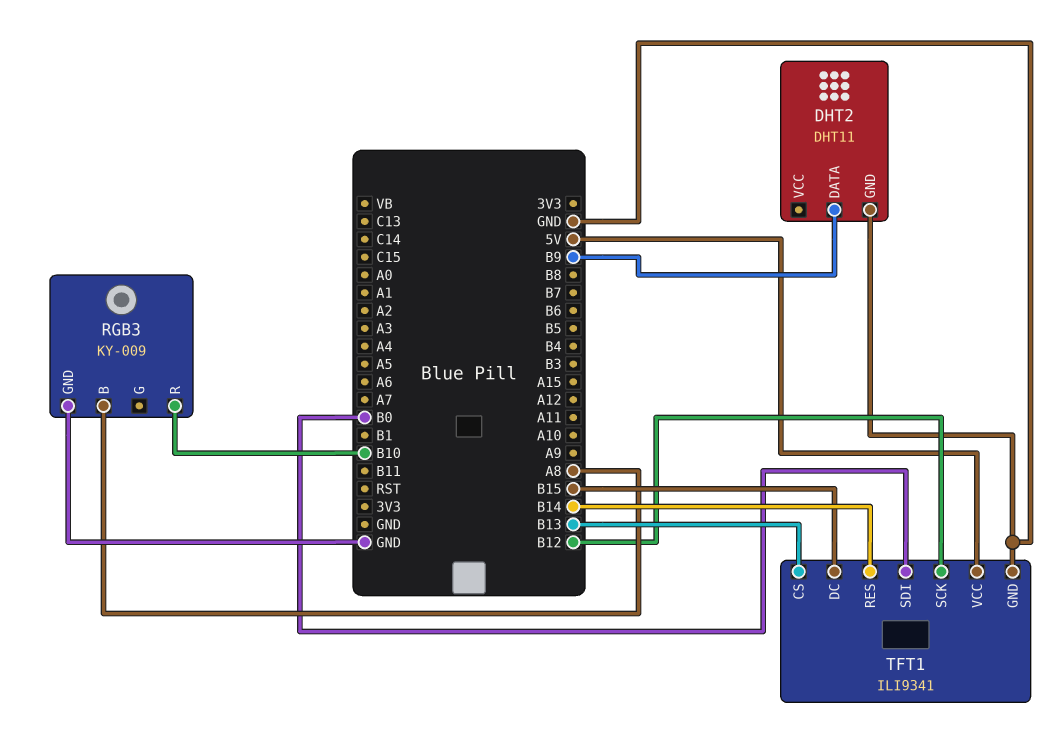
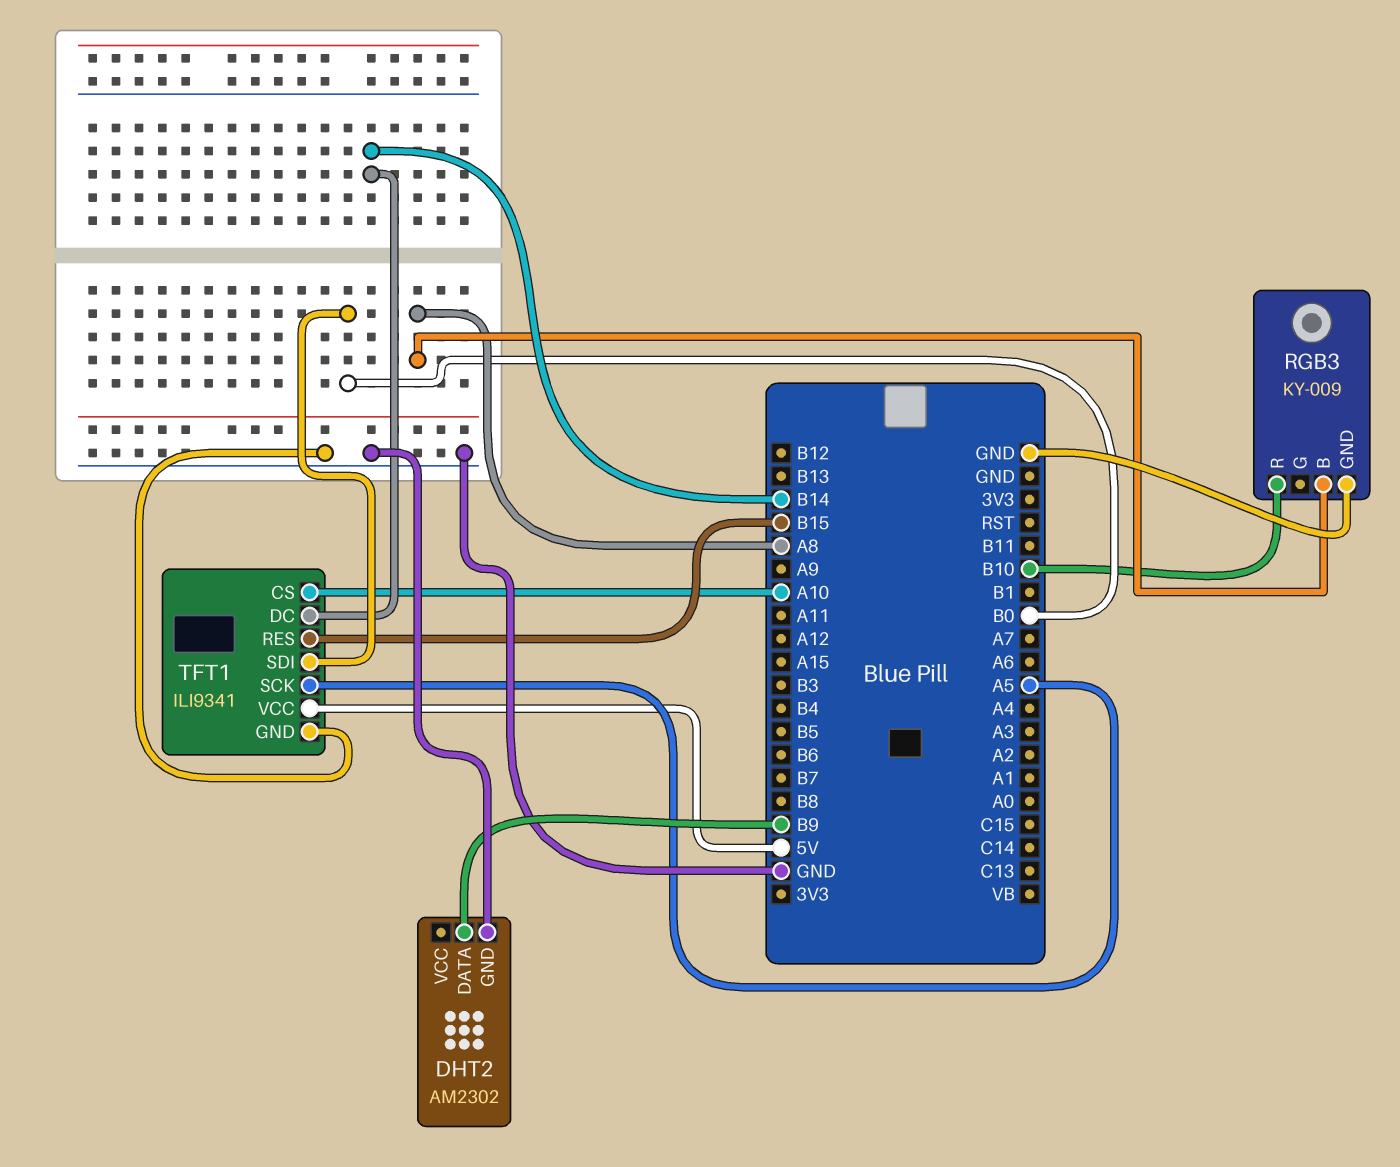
DHT2: DHT11 -> AM2302
TFT1 pin CS: B13 -> A10
TFT1 pin DC: B15 -> B14
TFT1 pin RES: B14 -> B15
TFT1 pin SCK: B12 -> A5

